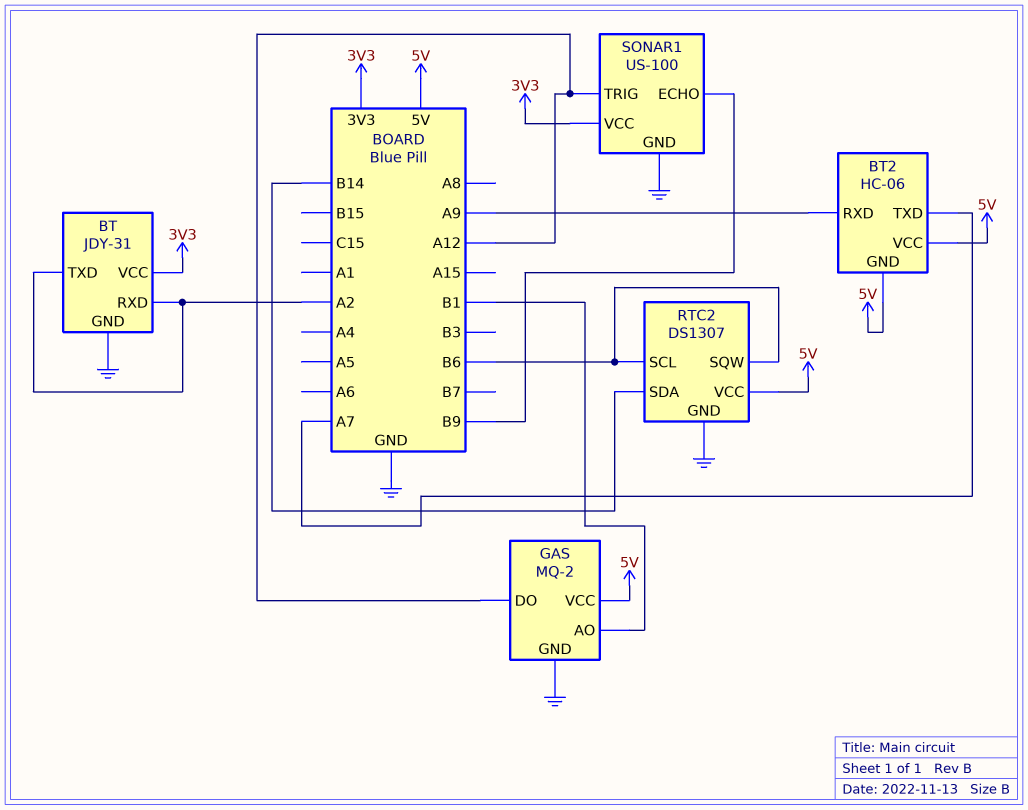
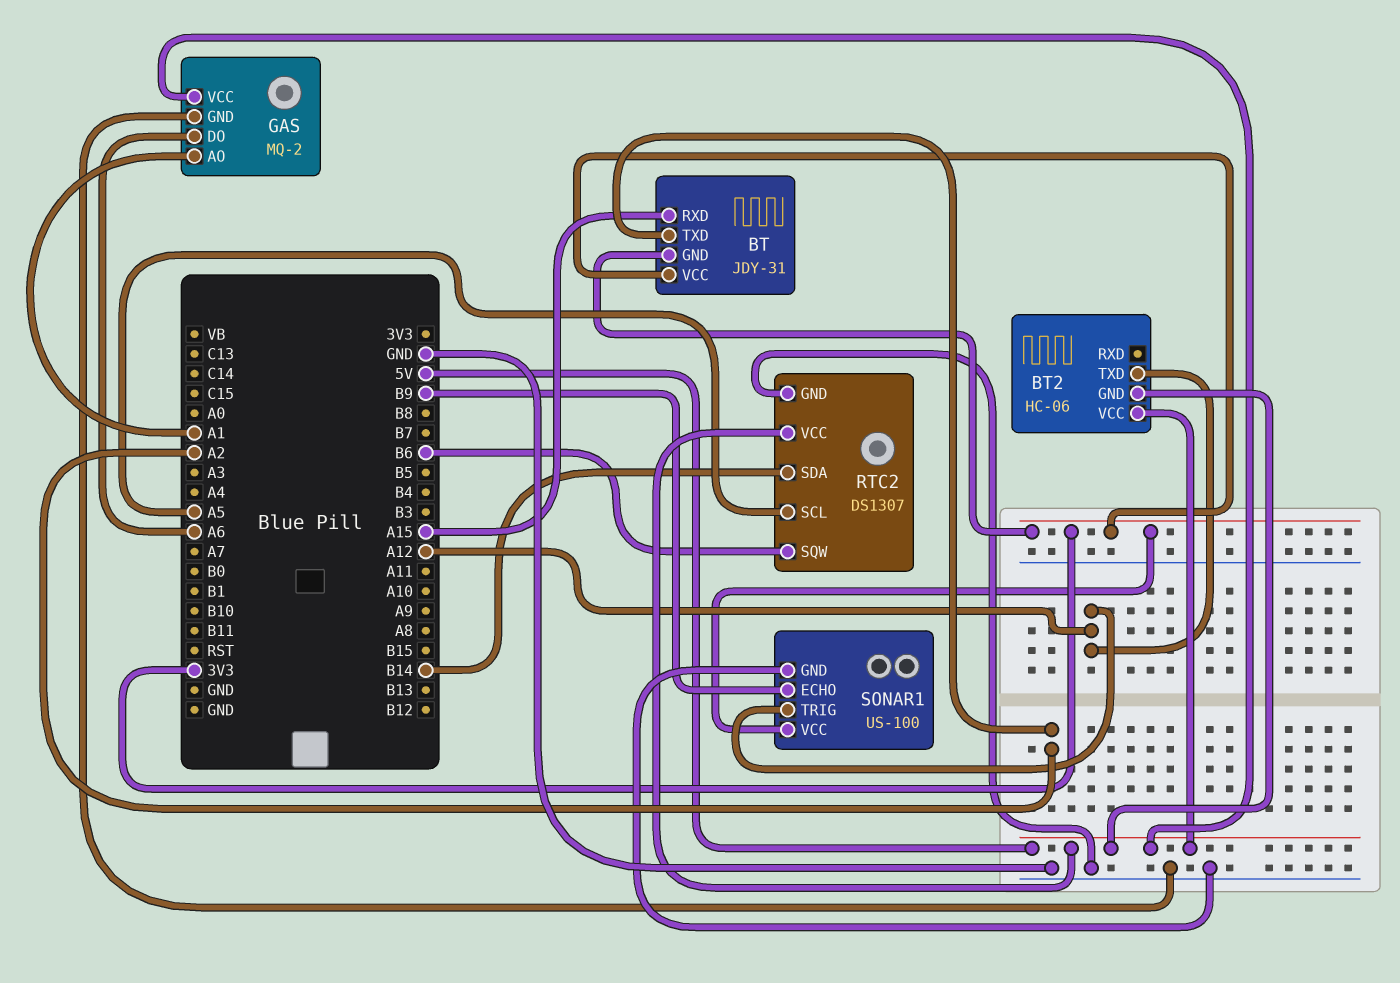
BT pin GND: GND -> 3V3
BT pin RXD: A2 -> A15
BT2 pin RXD: A9 -> none
BT2 pin TXD: A7 -> A12
GAS pin AO: B1 -> A1
GAS pin DO: A12 -> A6
RTC2 pin SCL: B6 -> A5

